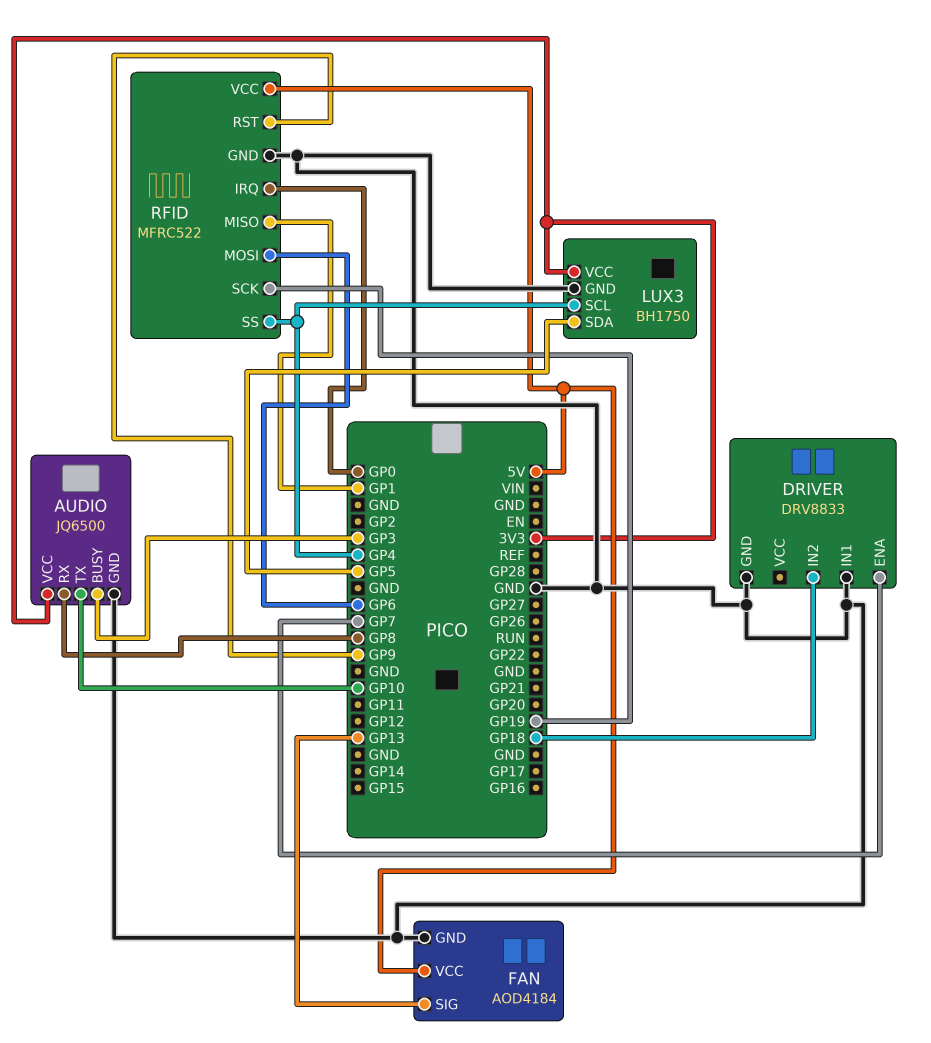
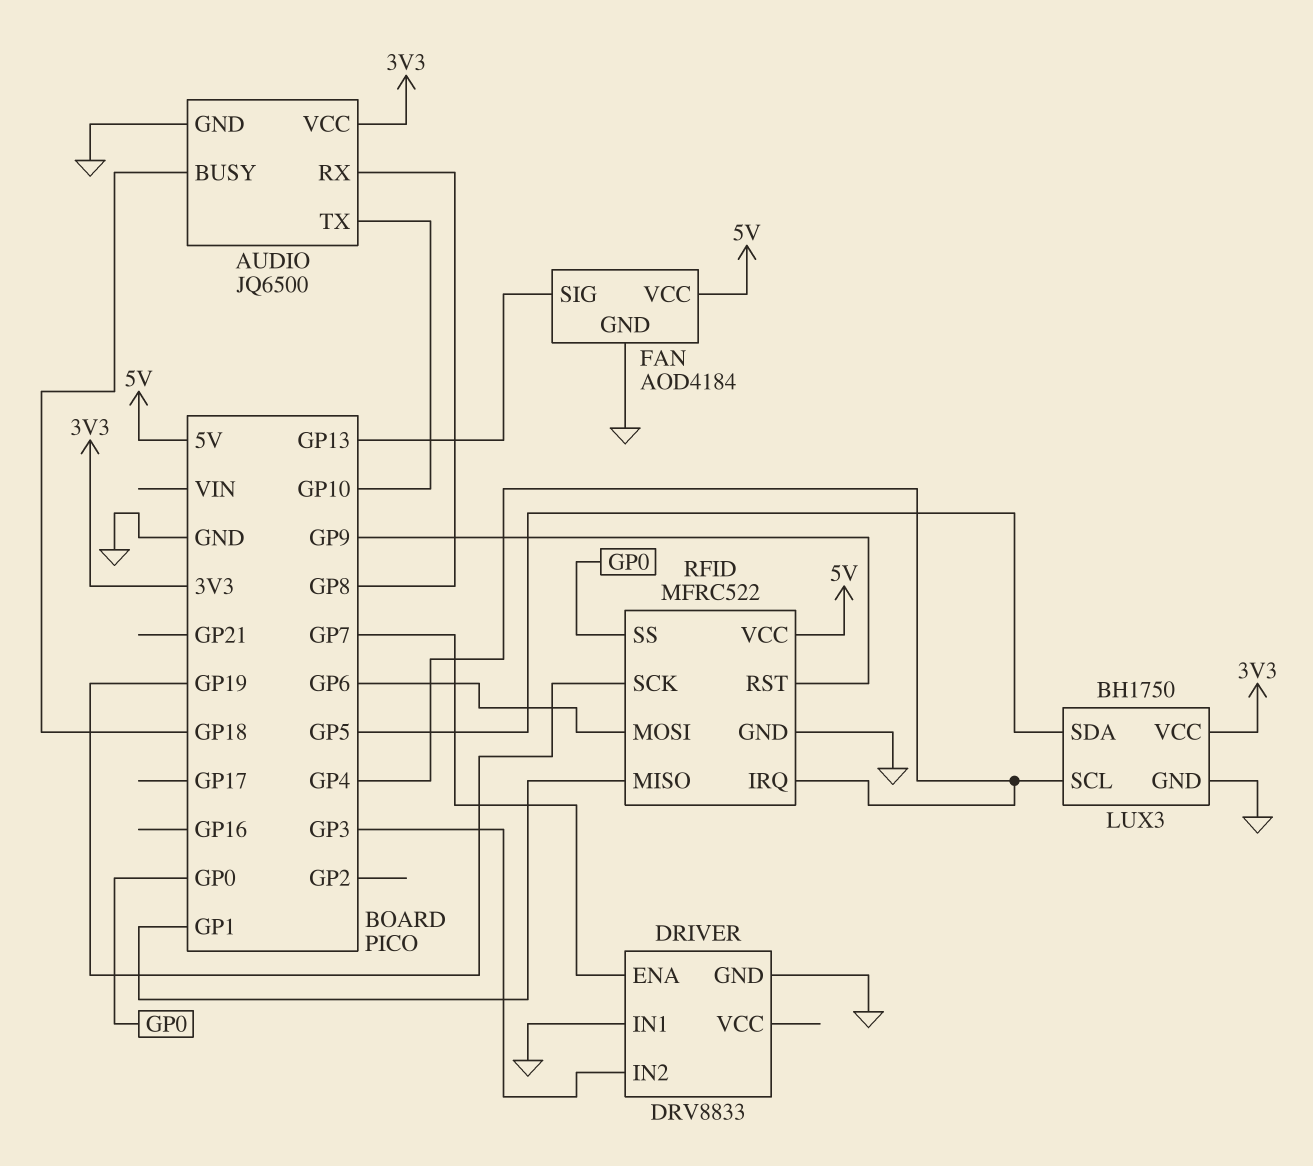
AUDIO pin BUSY: GP3 -> GP18
DRIVER pin IN2: GP18 -> GP3
RFID pin IRQ: GP0 -> GP4
RFID pin SS: GP4 -> GP0

